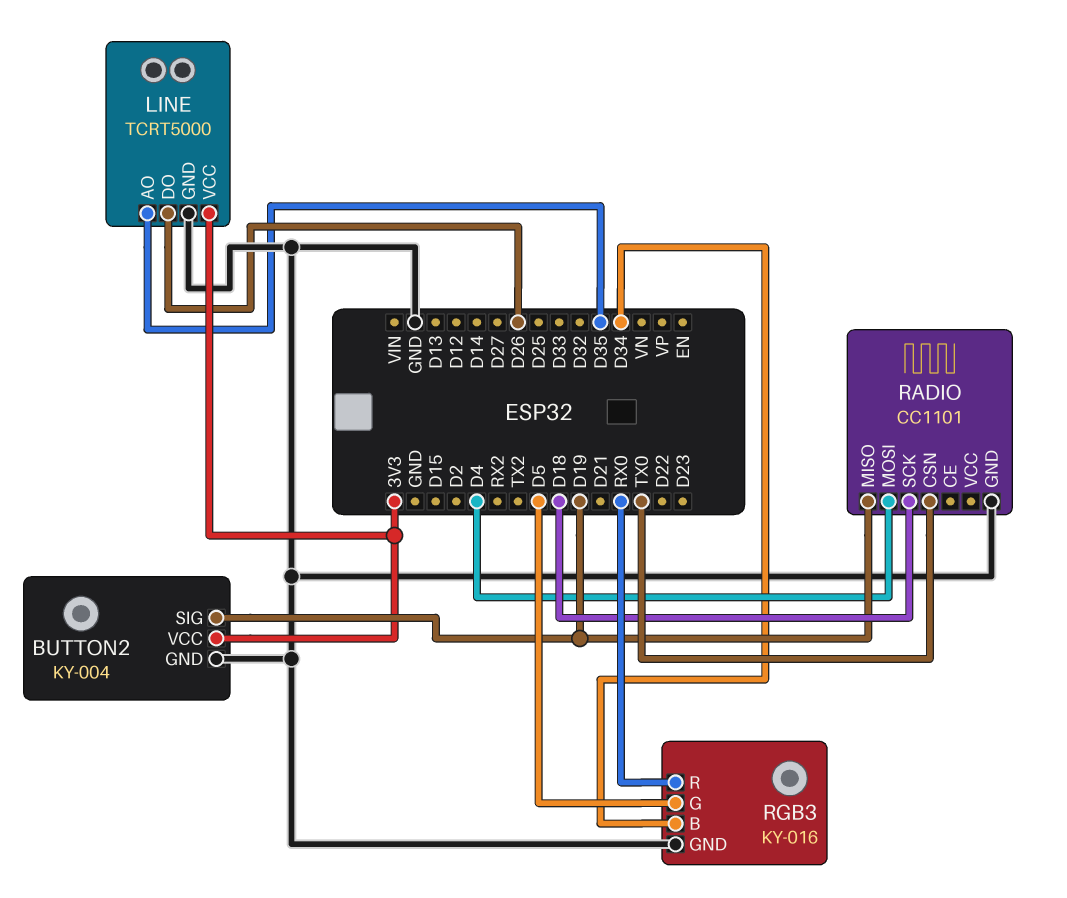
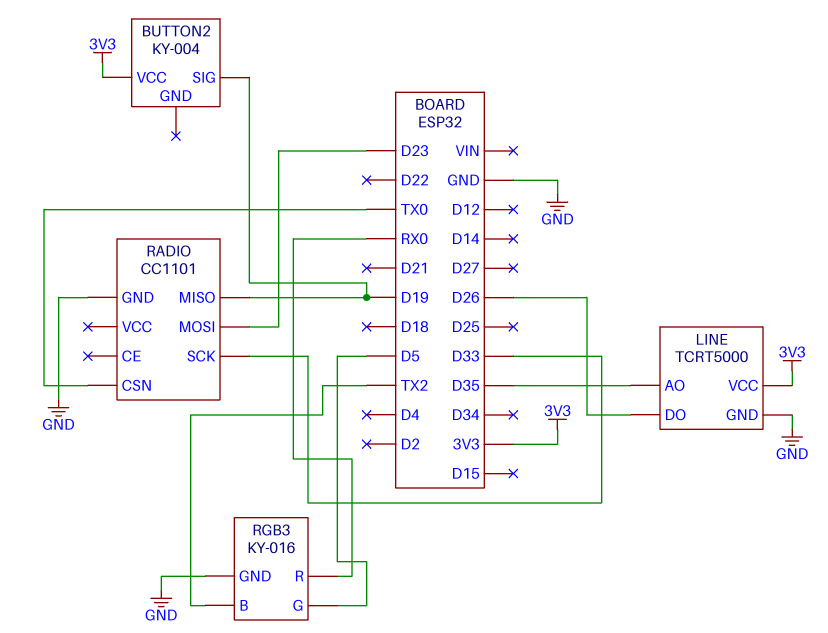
BUTTON2 pin GND: GND -> none
RADIO pin MOSI: D4 -> D23
RADIO pin SCK: D18 -> D33
RGB3 pin B: D34 -> TX2

